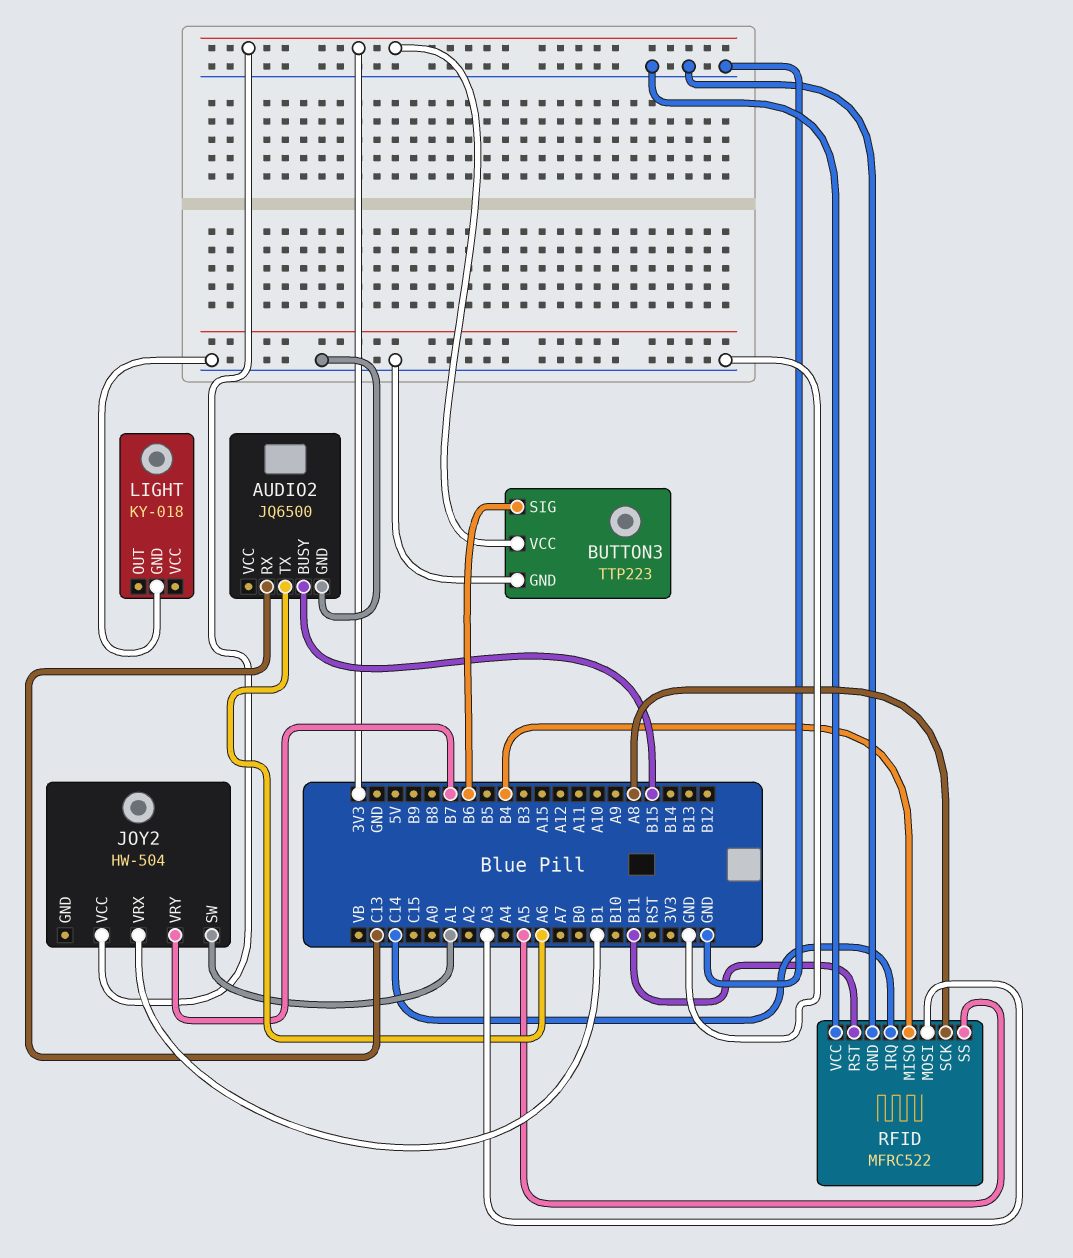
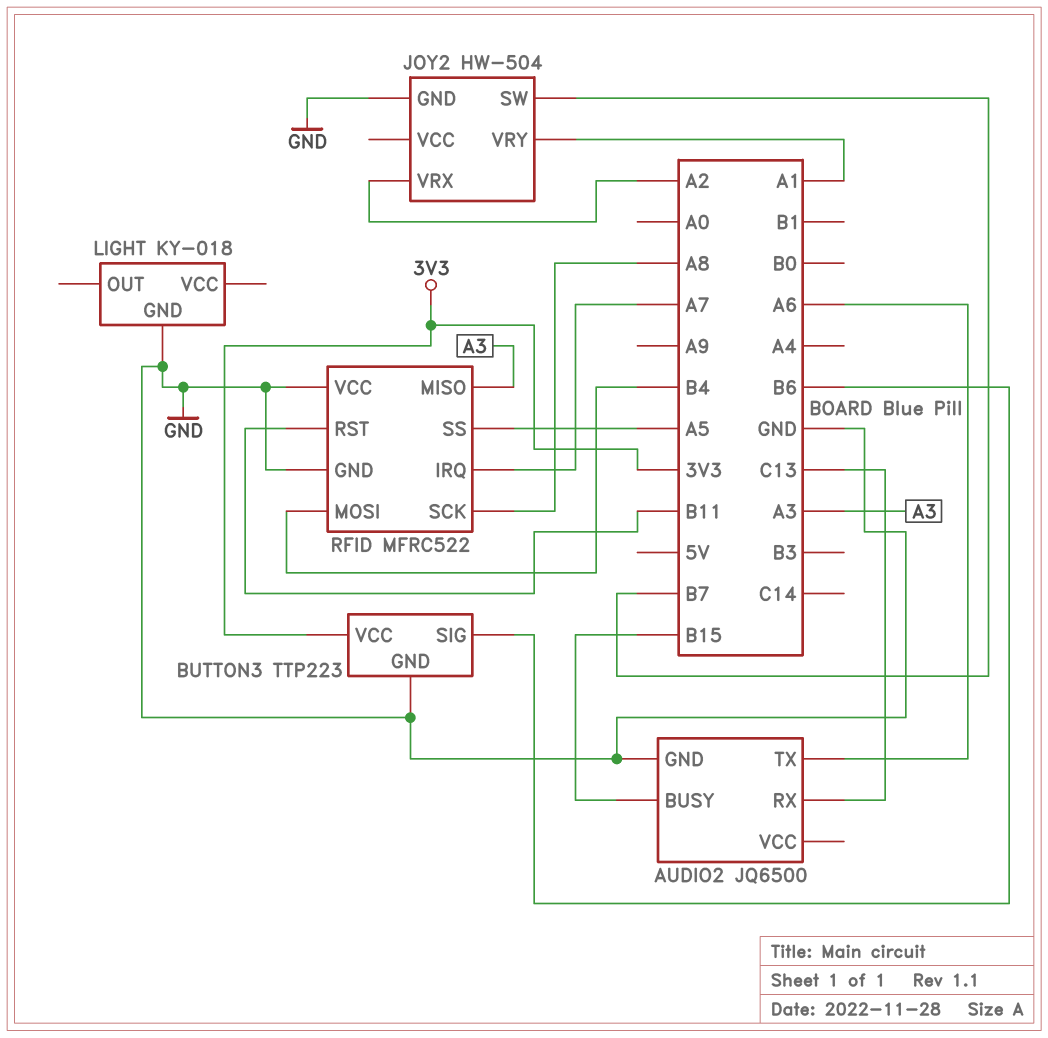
JOY2 pin GND: none -> GND
JOY2 pin SW: A1 -> B7
JOY2 pin VCC: 3V3 -> none
JOY2 pin VRX: B1 -> A2
JOY2 pin VRY: B7 -> A1
RFID pin IRQ: C14 -> A7
RFID pin MISO: B4 -> A3
RFID pin MOSI: A3 -> B4

